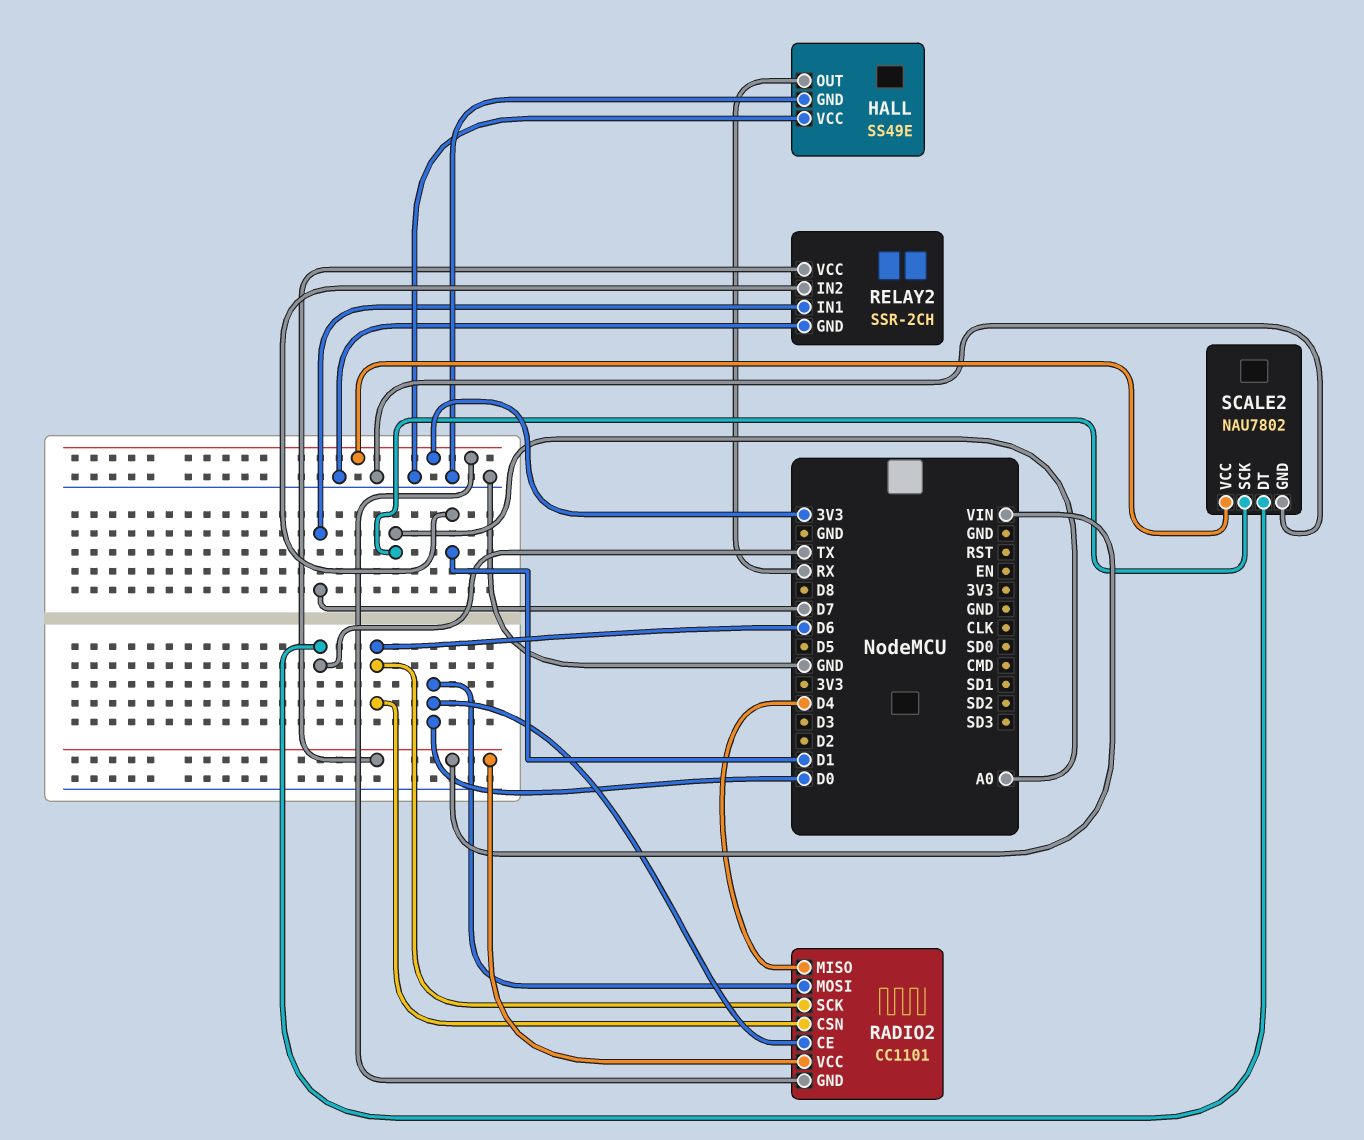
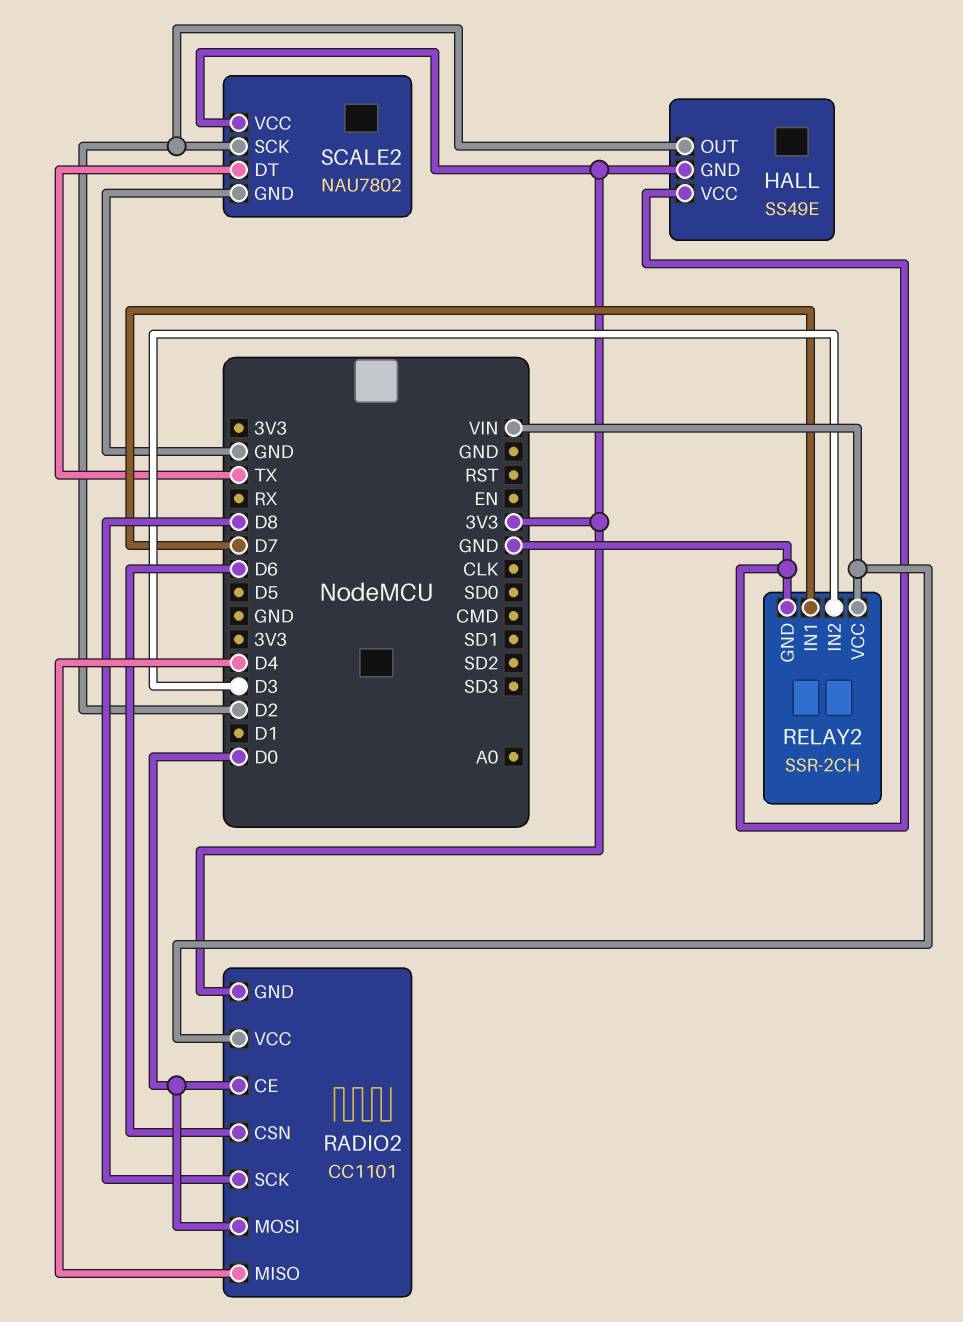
HALL pin GND: GND -> 3V3
HALL pin OUT: RX -> D2
RADIO2 pin SCK: D6 -> D8
RELAY2 pin IN2: D1 -> D3
SCALE2 pin SCK: A0 -> D2

